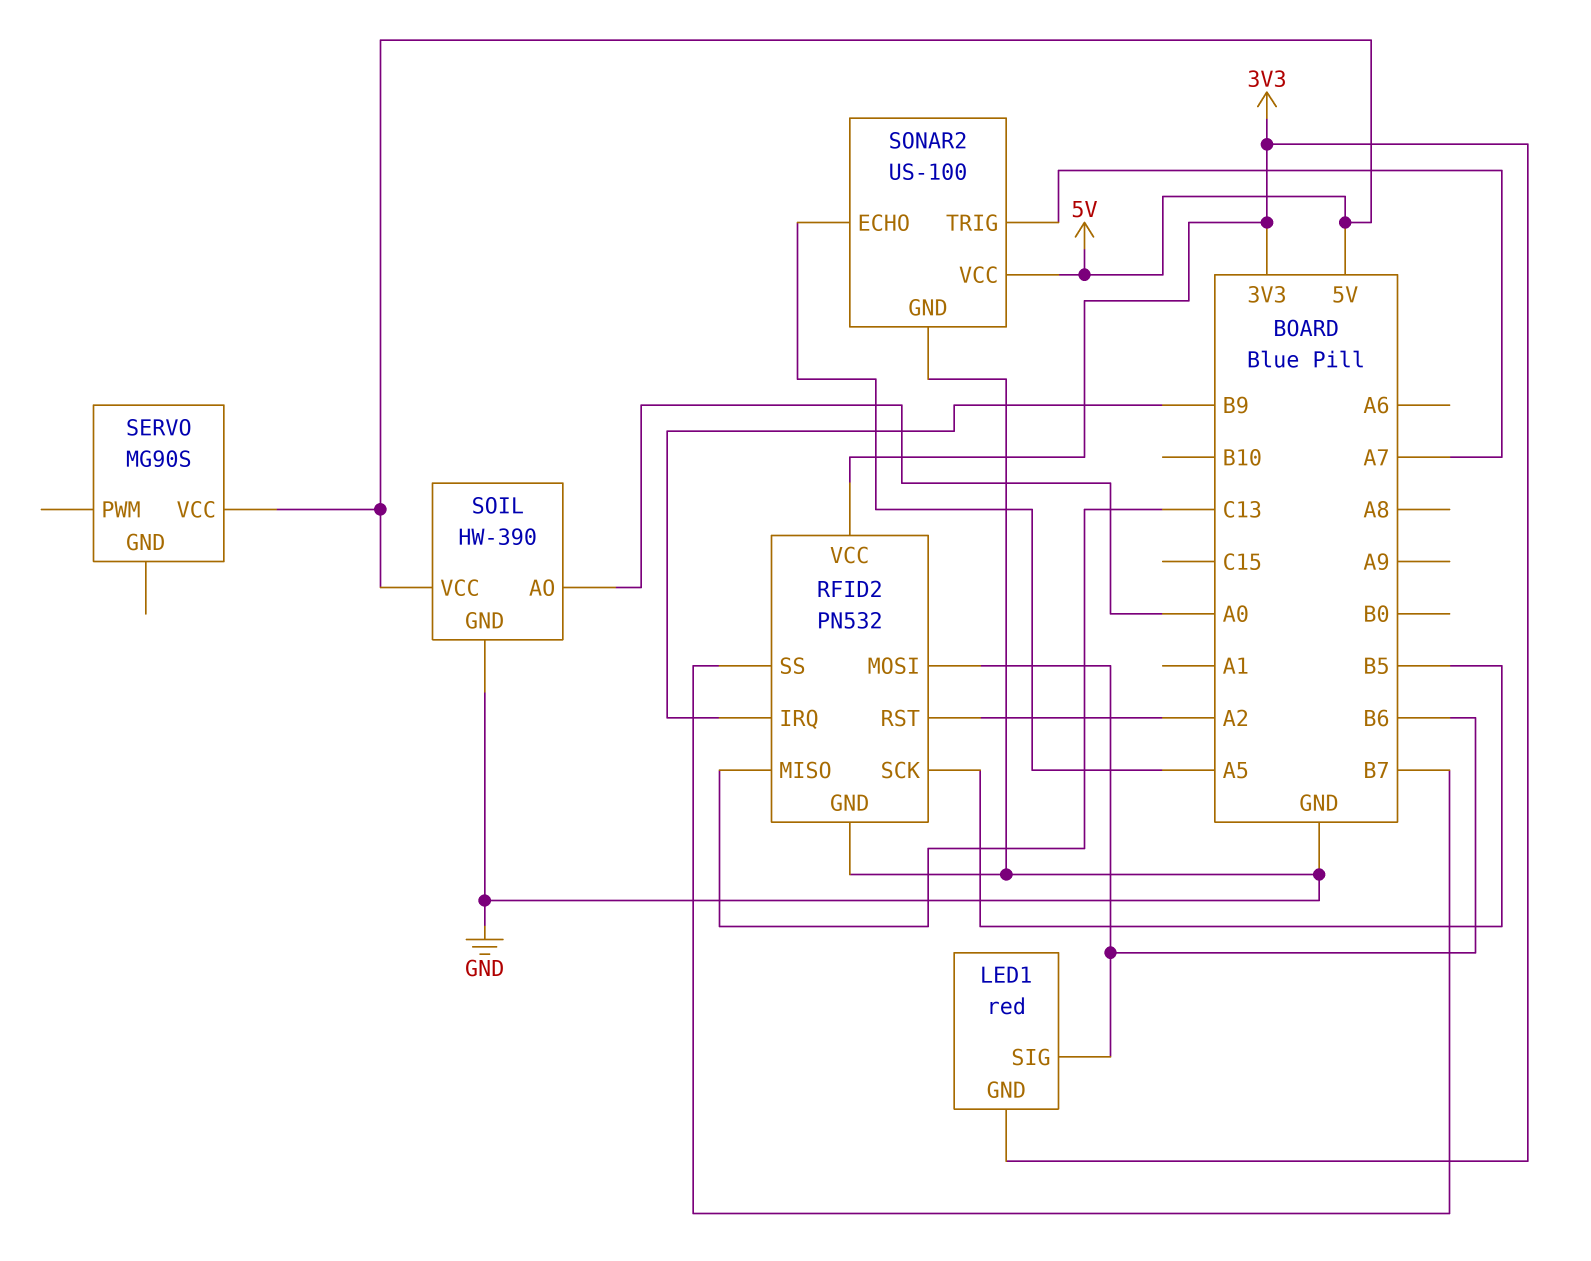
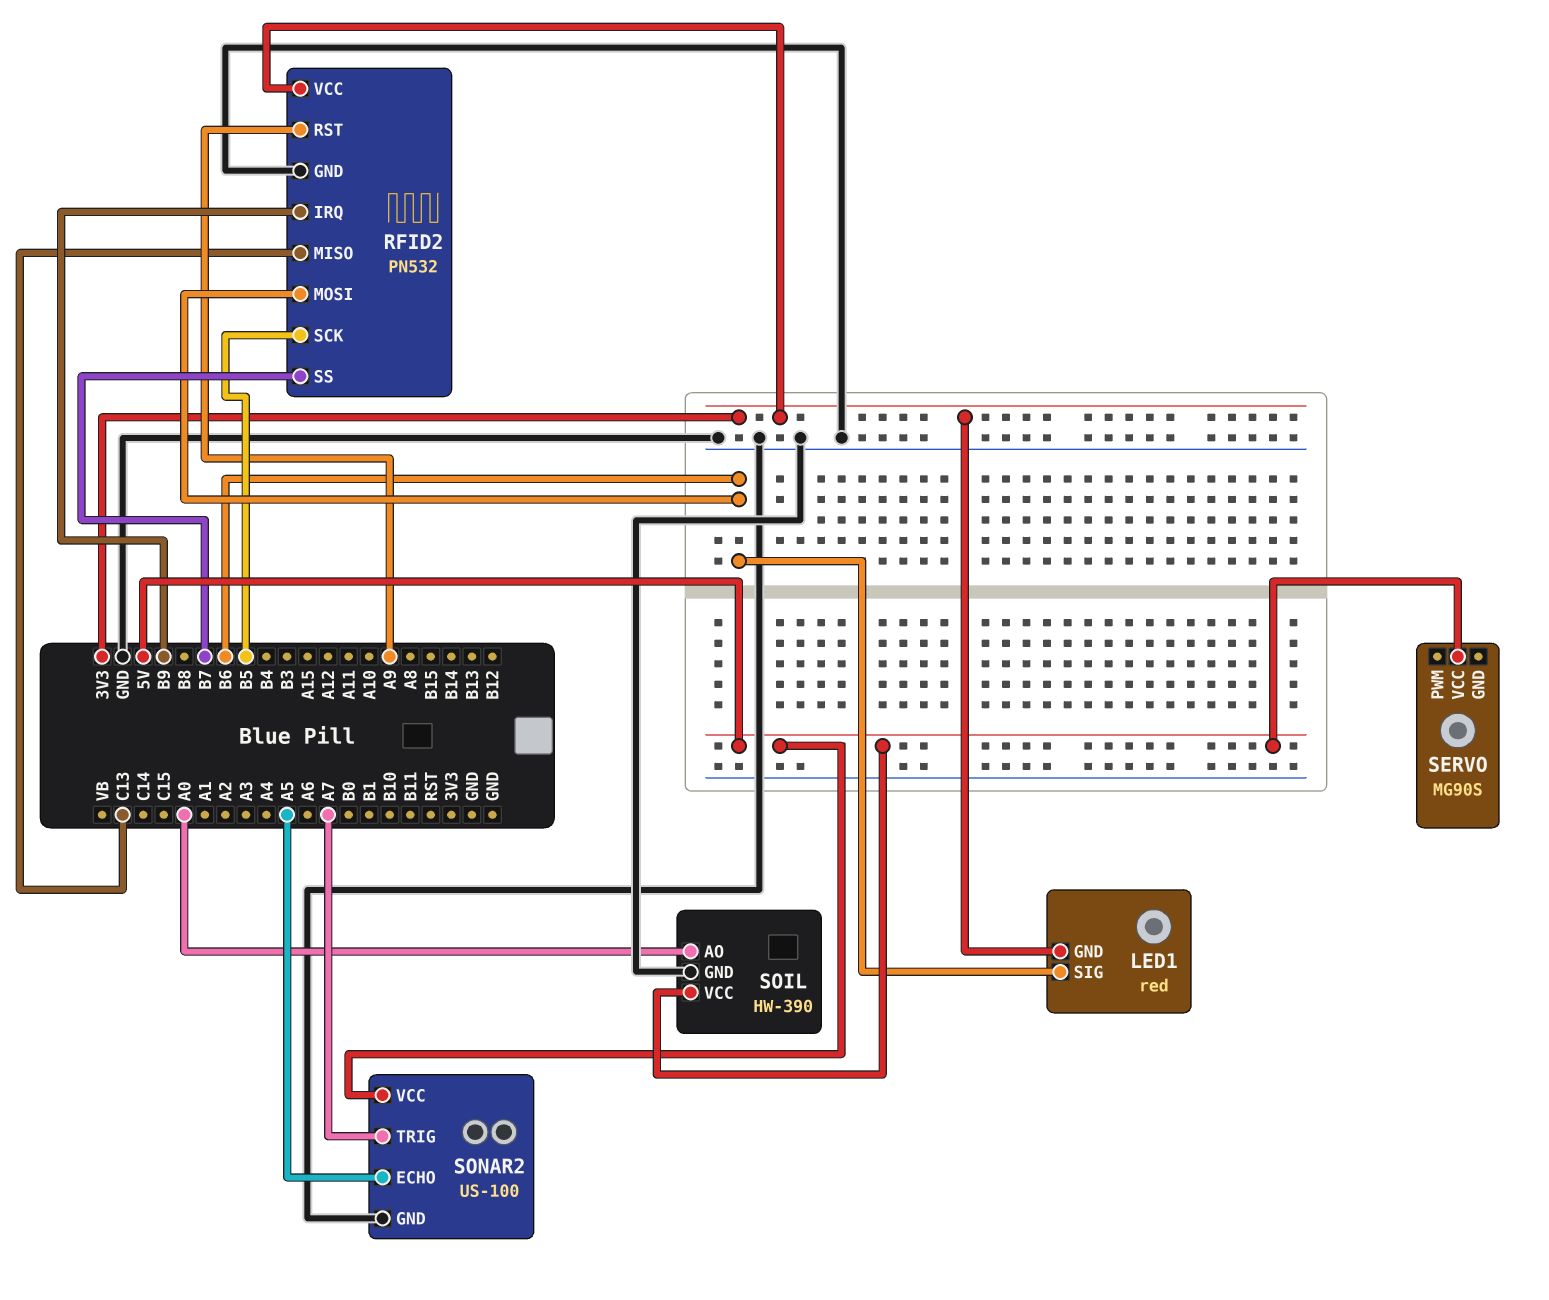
RFID2 pin RST: A2 -> A9

